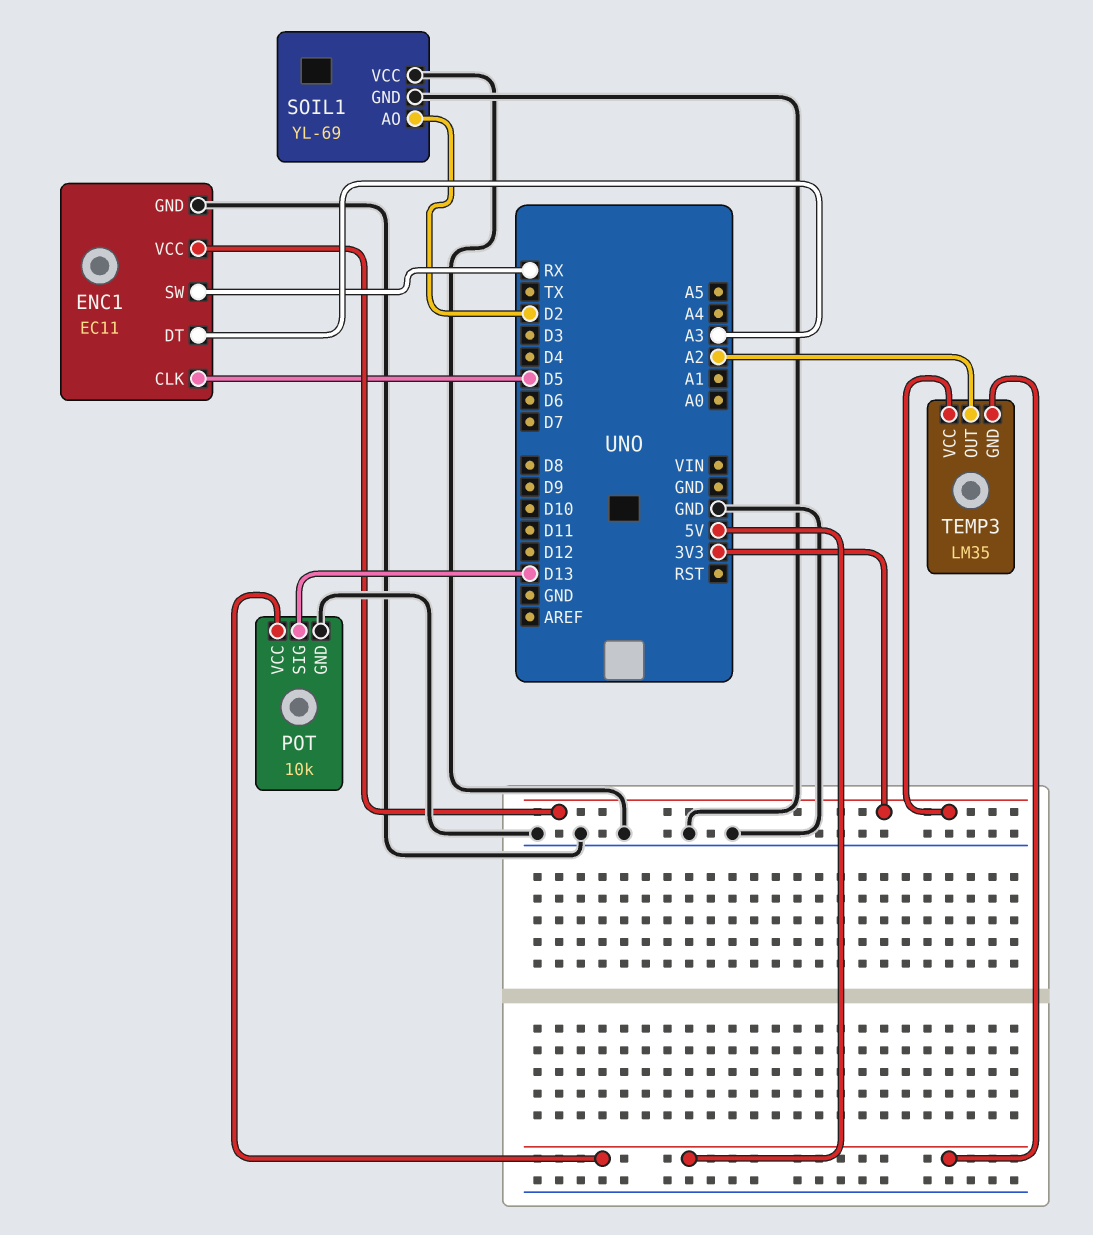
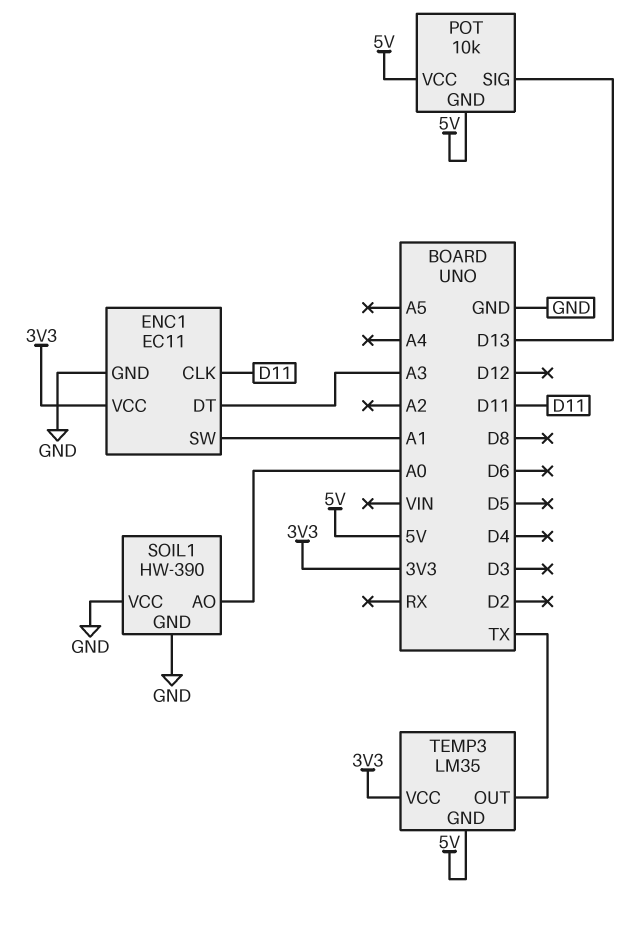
ENC1 pin CLK: D5 -> D11
ENC1 pin SW: RX -> A1
POT pin GND: GND -> 5V
SOIL1: YL-69 -> HW-390
SOIL1 pin AO: D2 -> A0
TEMP3 pin OUT: A2 -> TX

